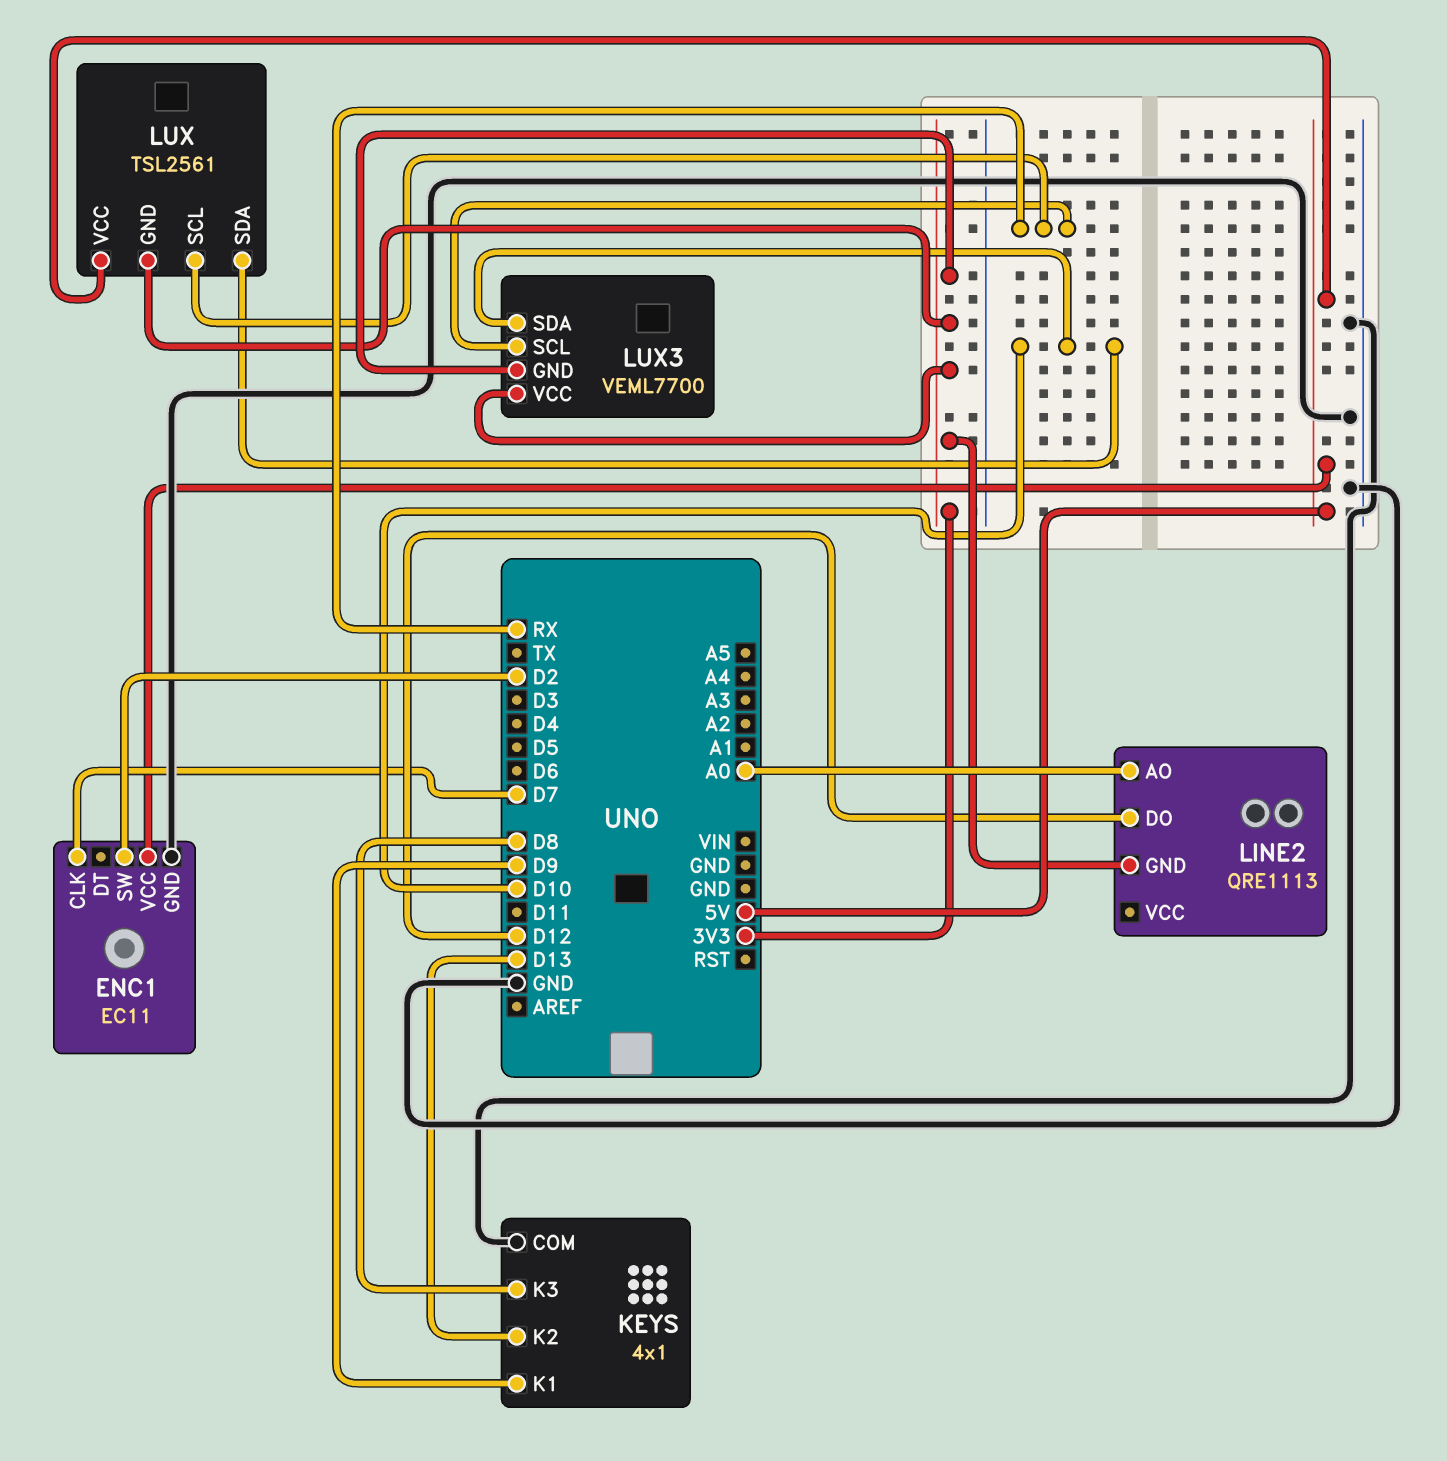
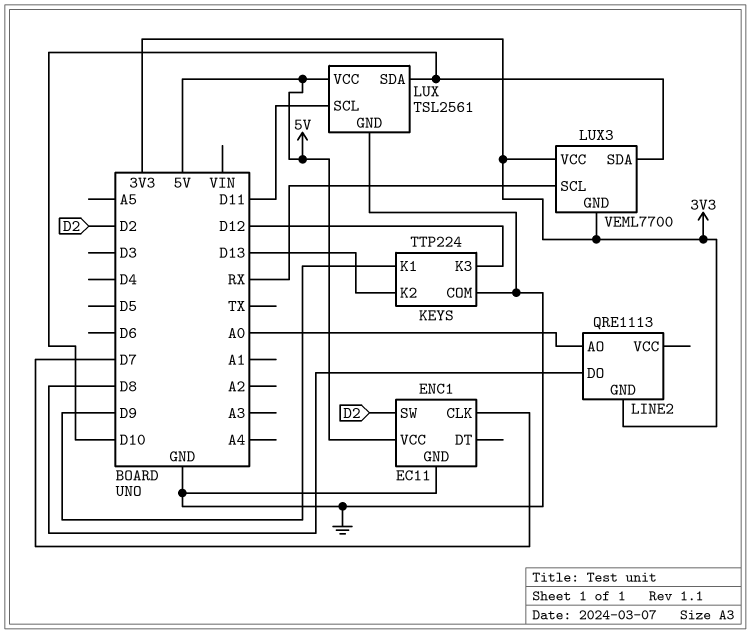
KEYS: 4x1 -> TTP224
KEYS pin K3: D8 -> D12
LINE2 pin DO: D12 -> D8
LUX pin GND: 3V3 -> GND
LUX pin SCL: RX -> D11

